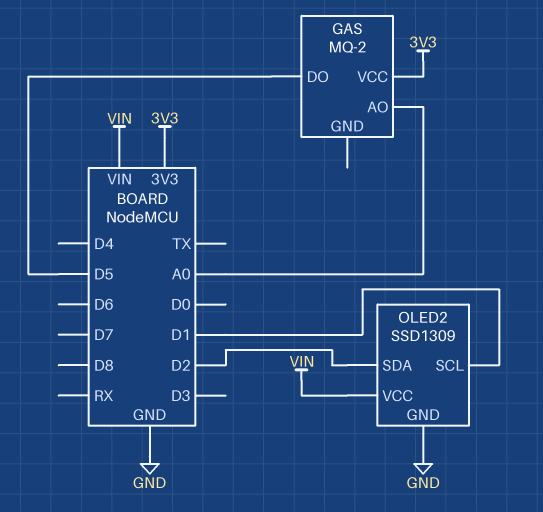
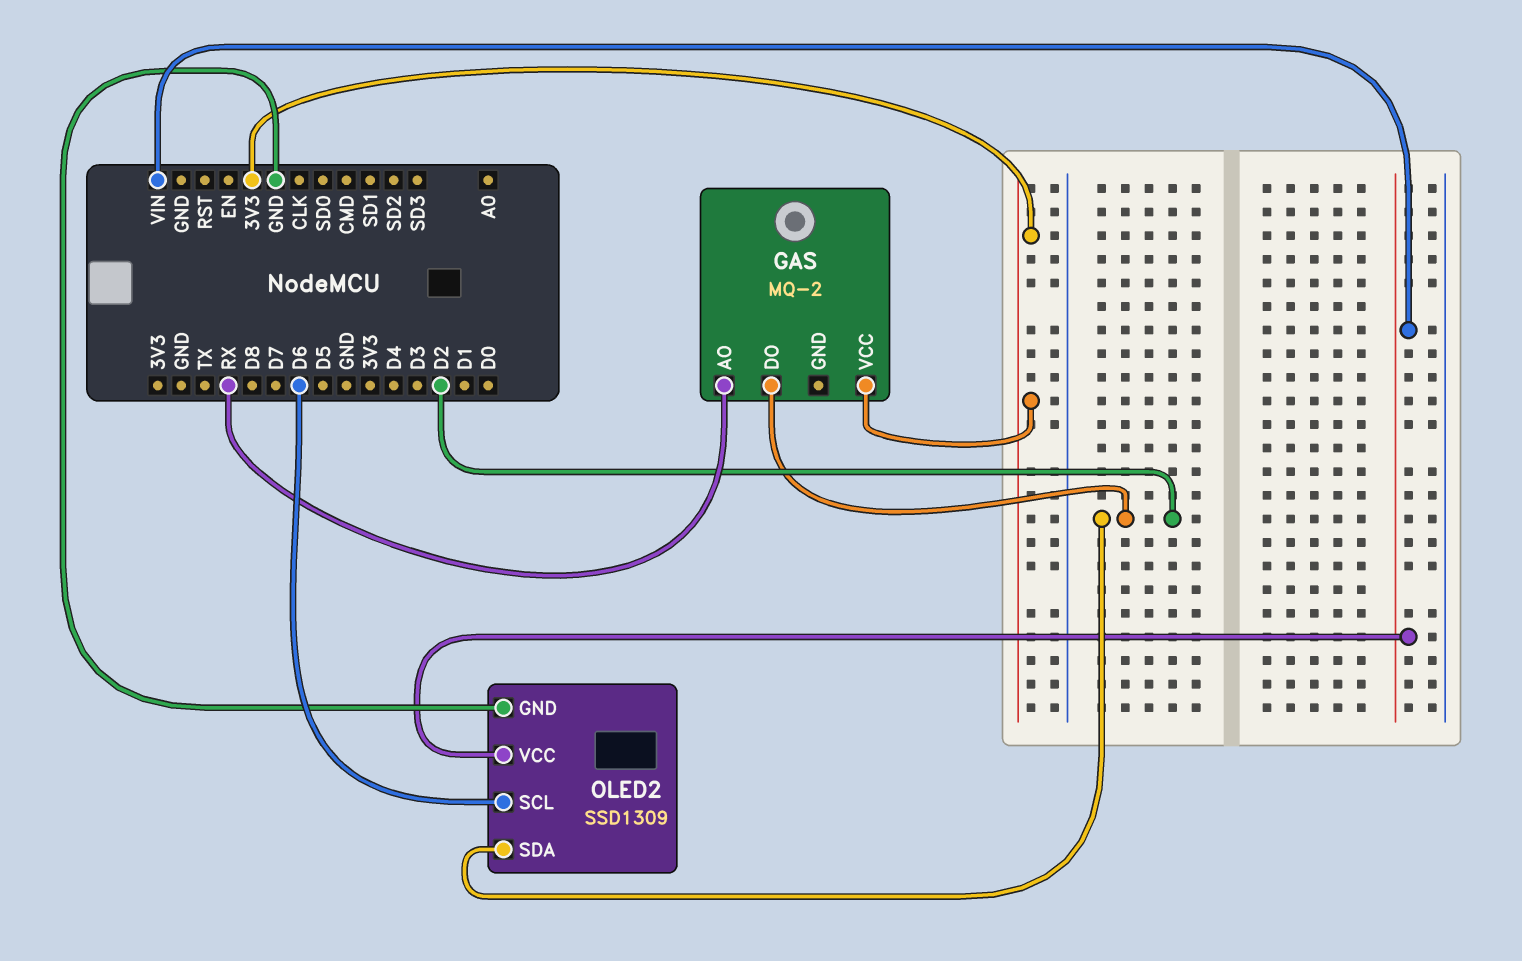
GAS pin AO: A0 -> RX
GAS pin DO: D5 -> D2
OLED2 pin SCL: D1 -> D6

